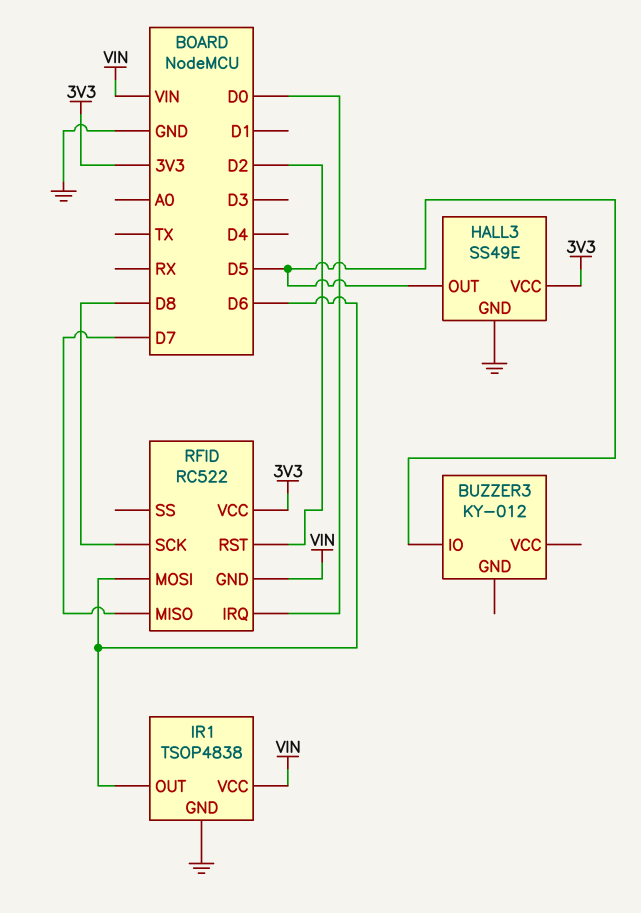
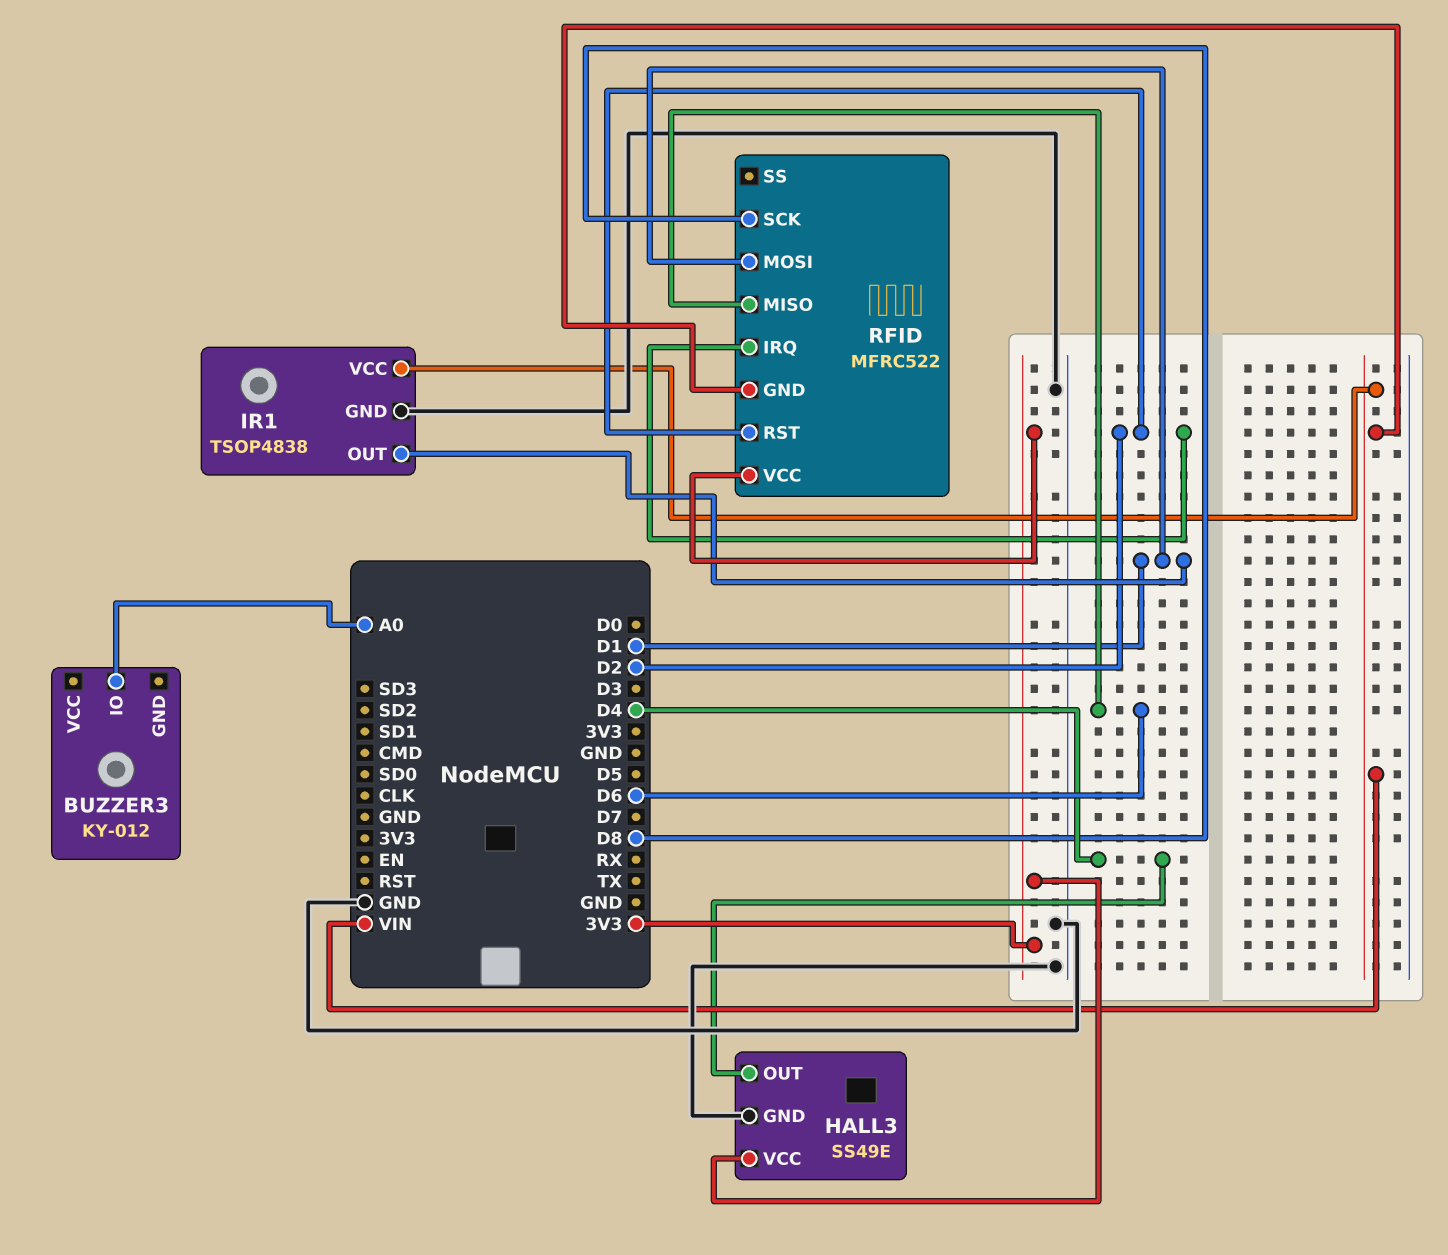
BUZZER3 pin IO: D5 -> A0
HALL3 pin OUT: D5 -> D4
IR1 pin OUT: D6 -> D1
RFID: RC522 -> MFRC522
RFID pin IRQ: D0 -> D2
RFID pin MISO: D7 -> D6
RFID pin MOSI: D6 -> D1

